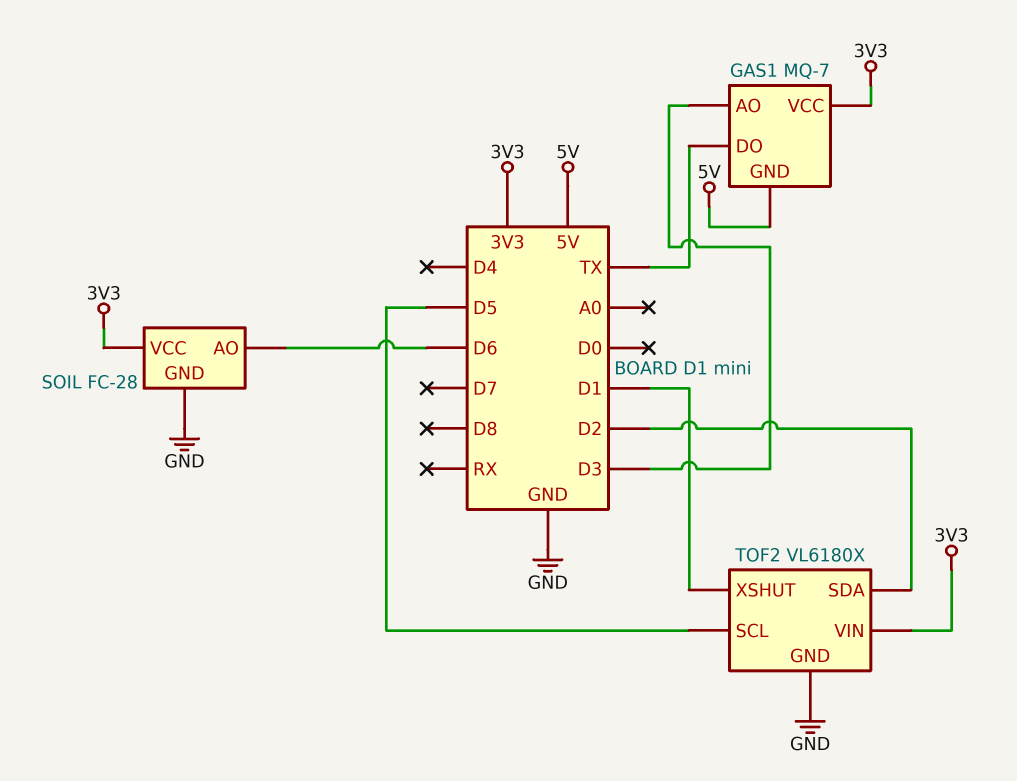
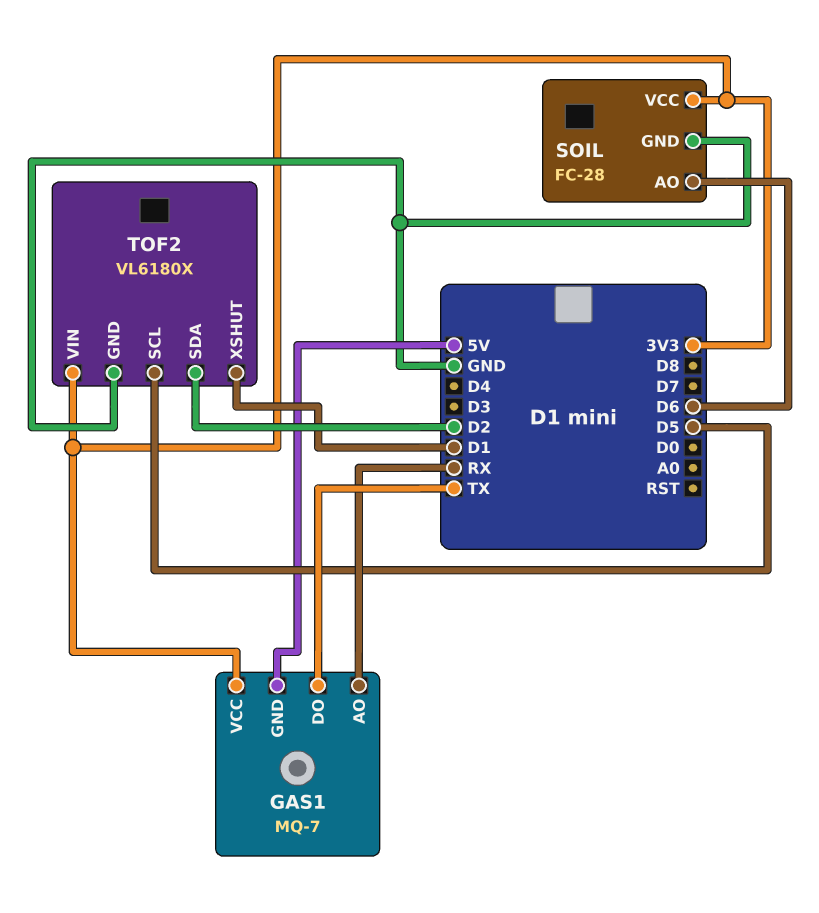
GAS1 pin AO: D3 -> RX

